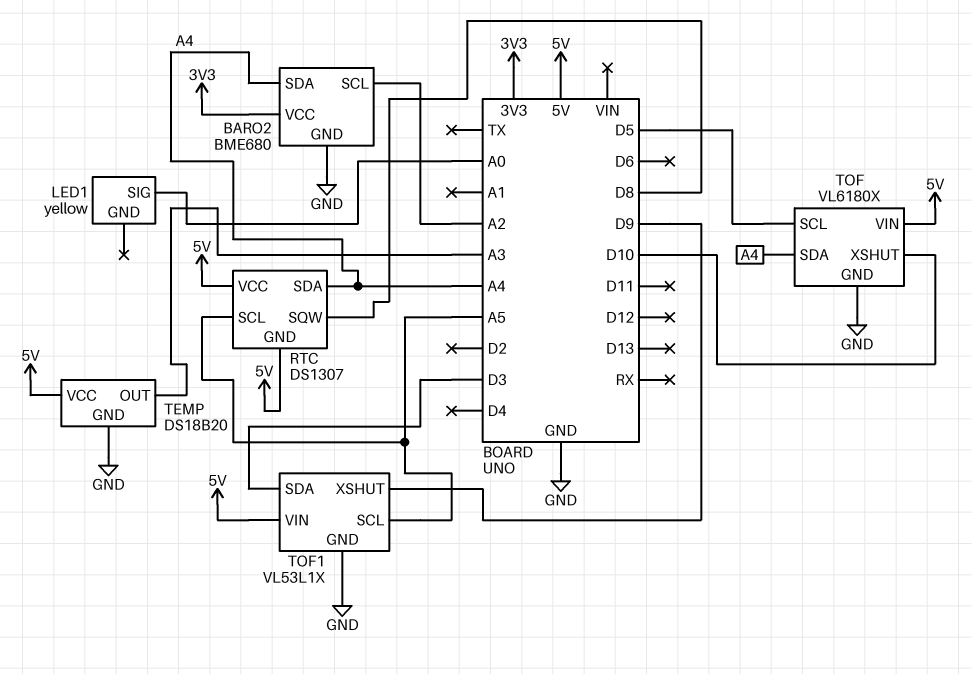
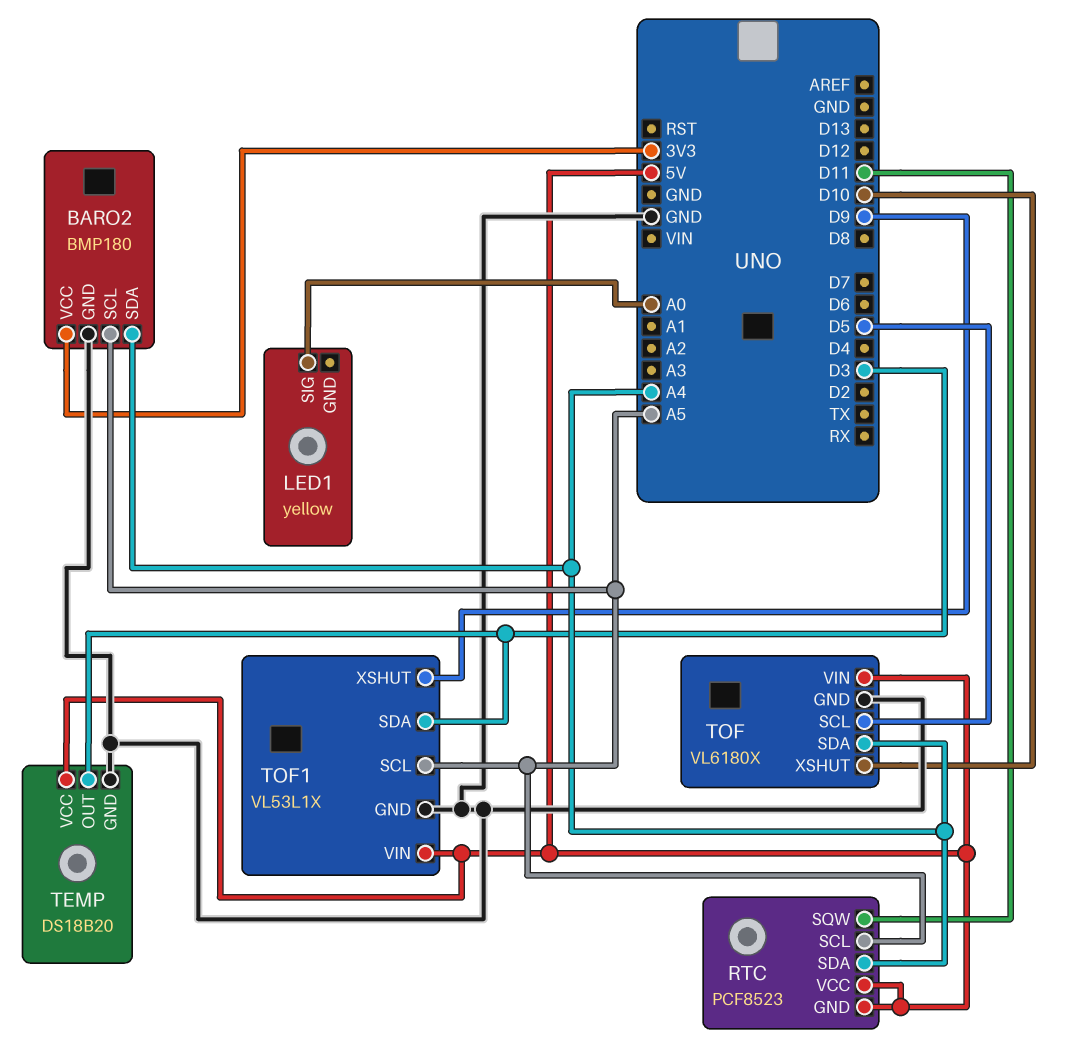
BARO2: BME680 -> BMP180
BARO2 pin SCL: A2 -> A5
RTC: DS1307 -> PCF8523
RTC pin SQW: D8 -> D11
TEMP pin OUT: A3 -> D3

